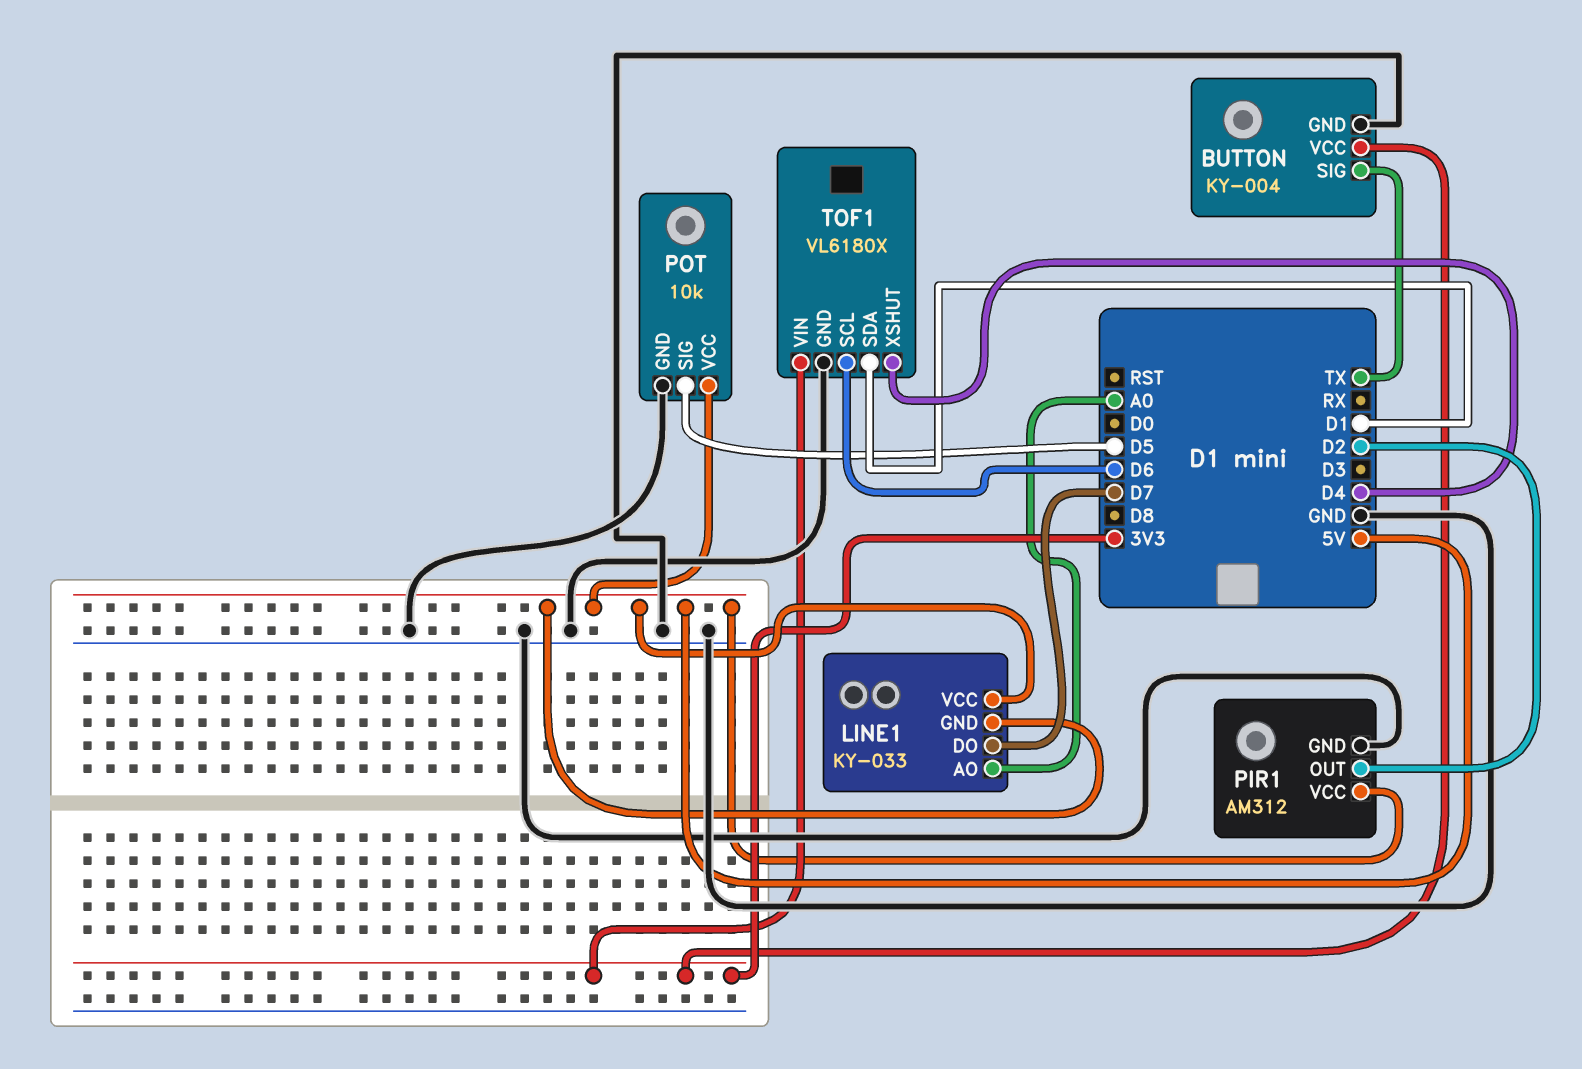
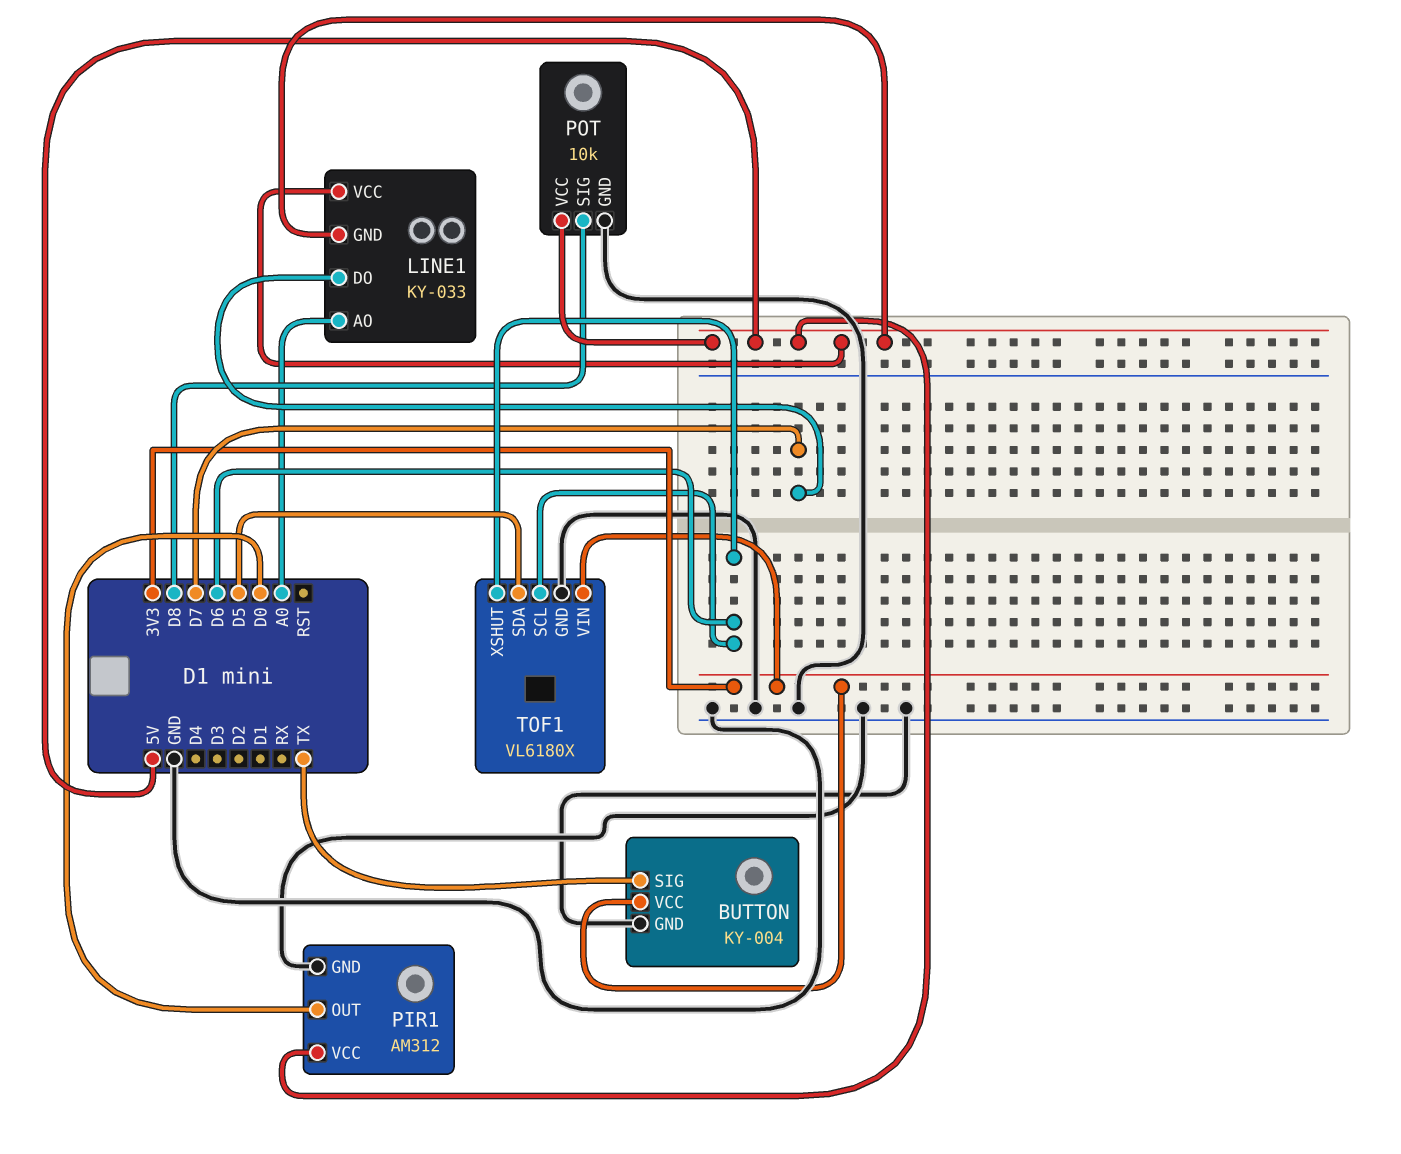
PIR1 pin OUT: D2 -> D0
POT pin SIG: D5 -> D8
TOF1 pin SDA: D1 -> D5
TOF1 pin XSHUT: D4 -> D6

